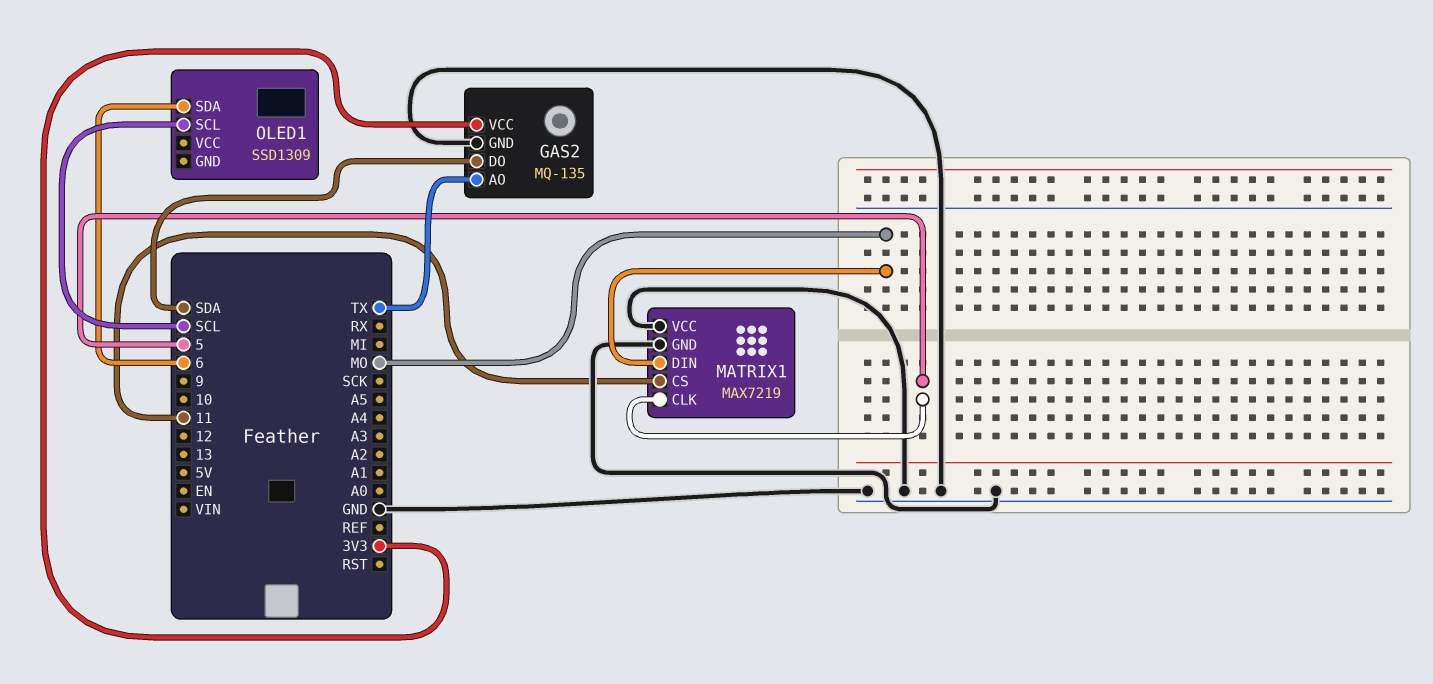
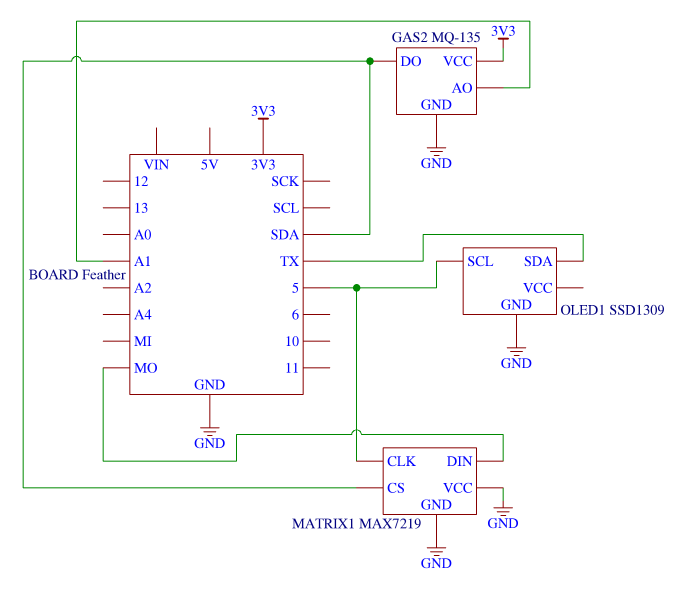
GAS2 pin AO: TX -> A1
MATRIX1 pin CS: 11 -> SDA
OLED1 pin GND: none -> GND
OLED1 pin SCL: SCL -> 5
OLED1 pin SDA: 6 -> TX

